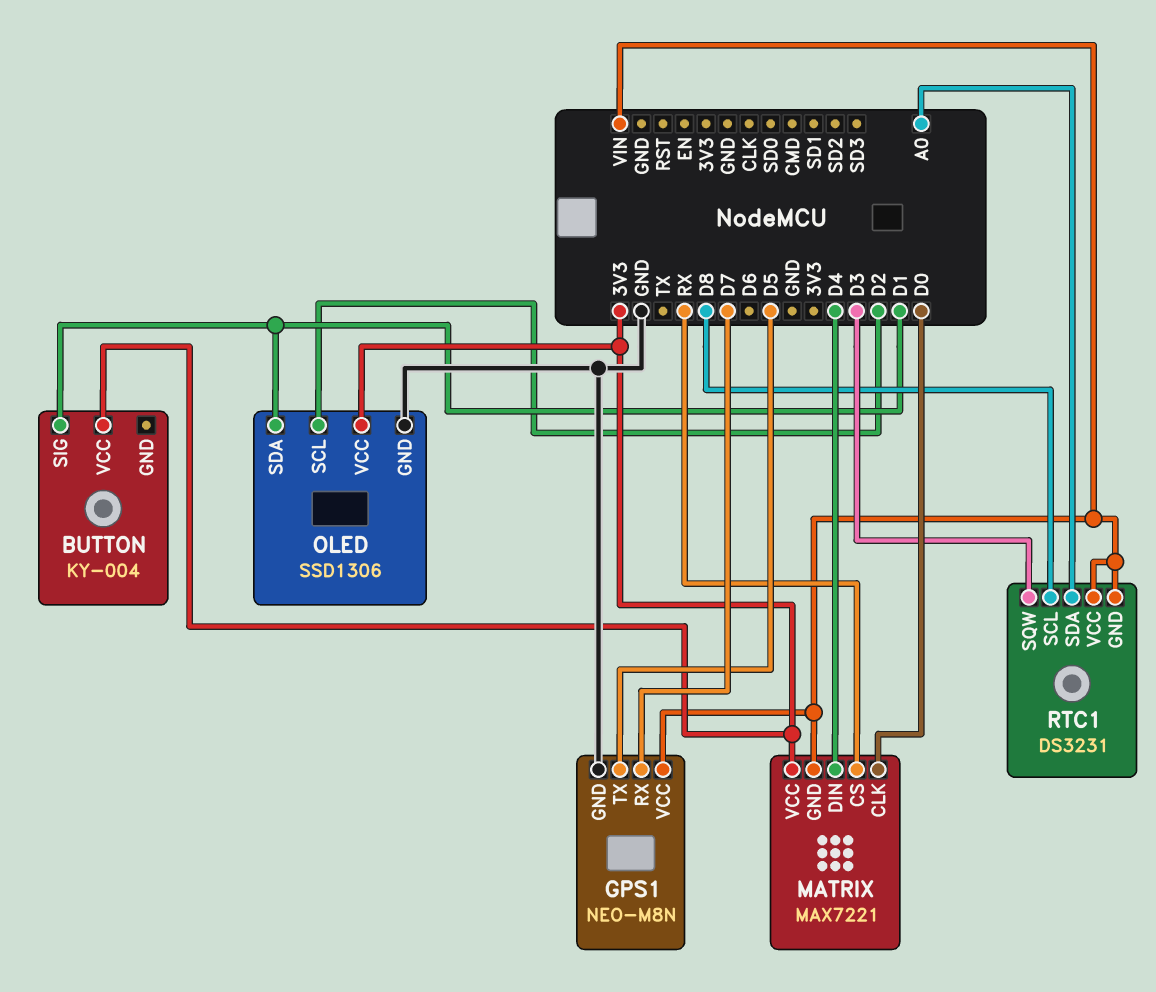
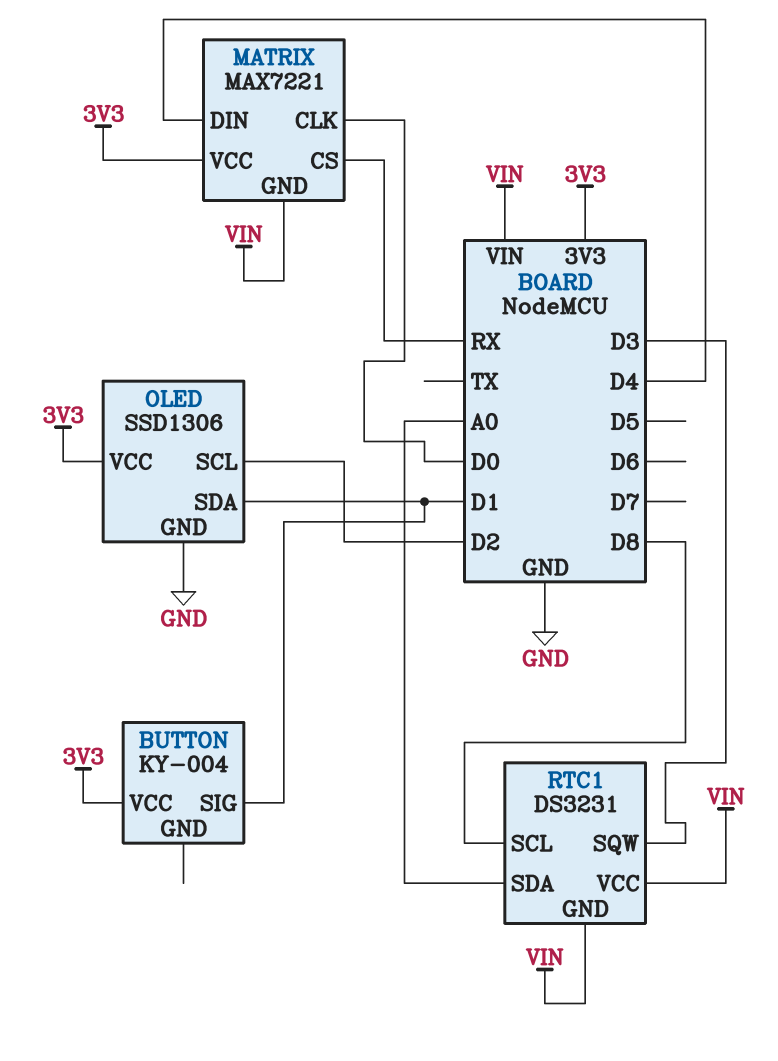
GPS1: NEO-M8N -> none
GPS1 pin GND: GND -> none
GPS1 pin RX: D7 -> none
GPS1 pin TX: D5 -> none
GPS1 pin VCC: VIN -> none

